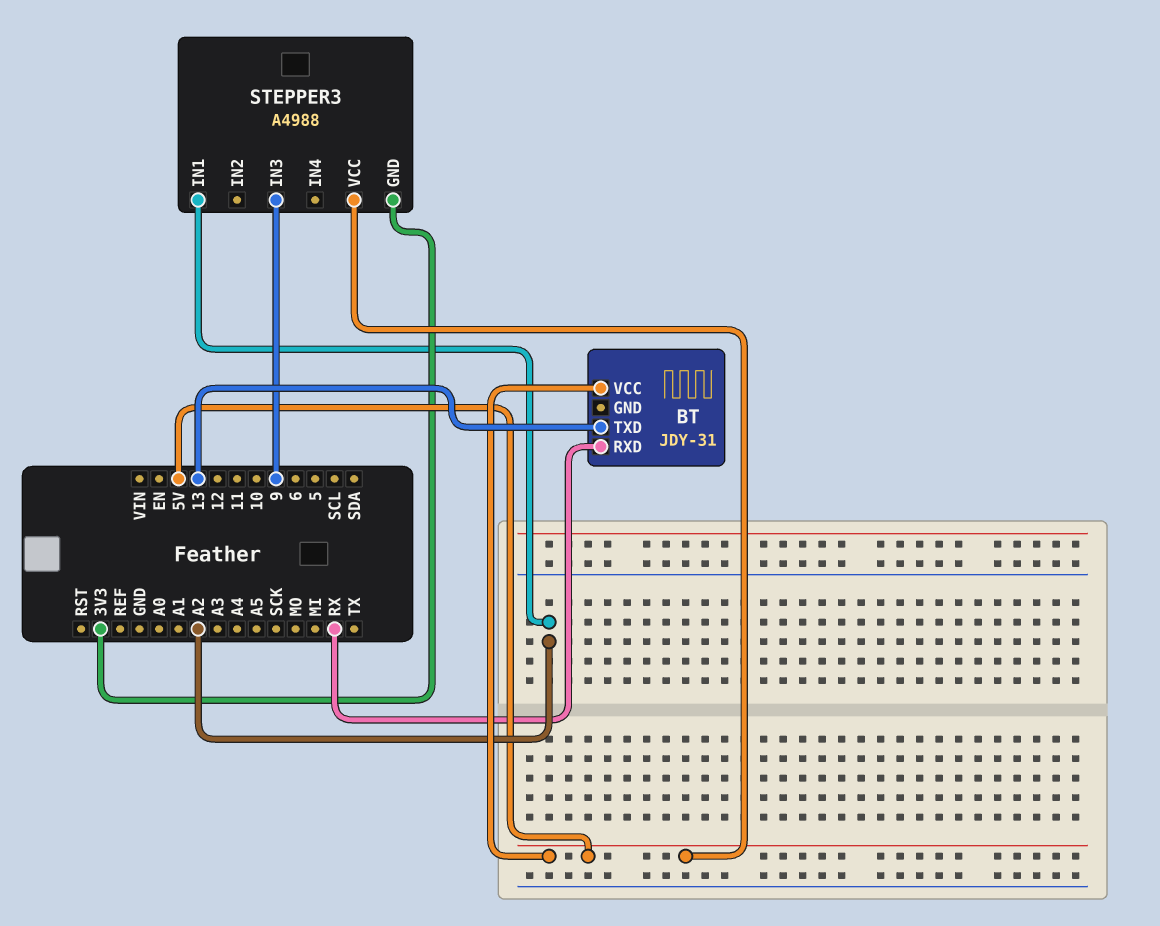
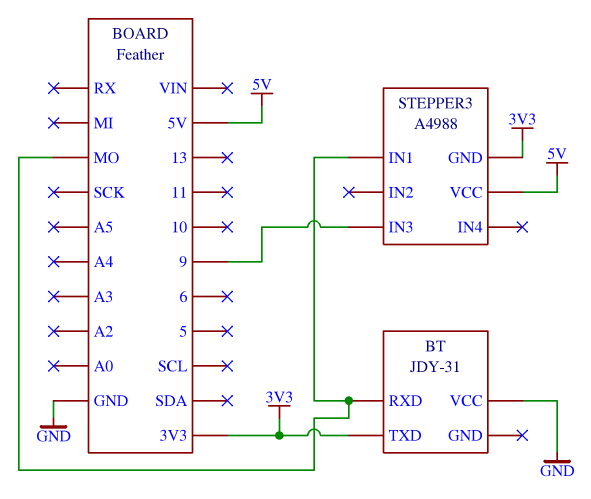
BT pin RXD: RX -> MO
BT pin TXD: 13 -> 3V3
BT pin VCC: 5V -> GND
STEPPER3 pin IN1: A2 -> MO

